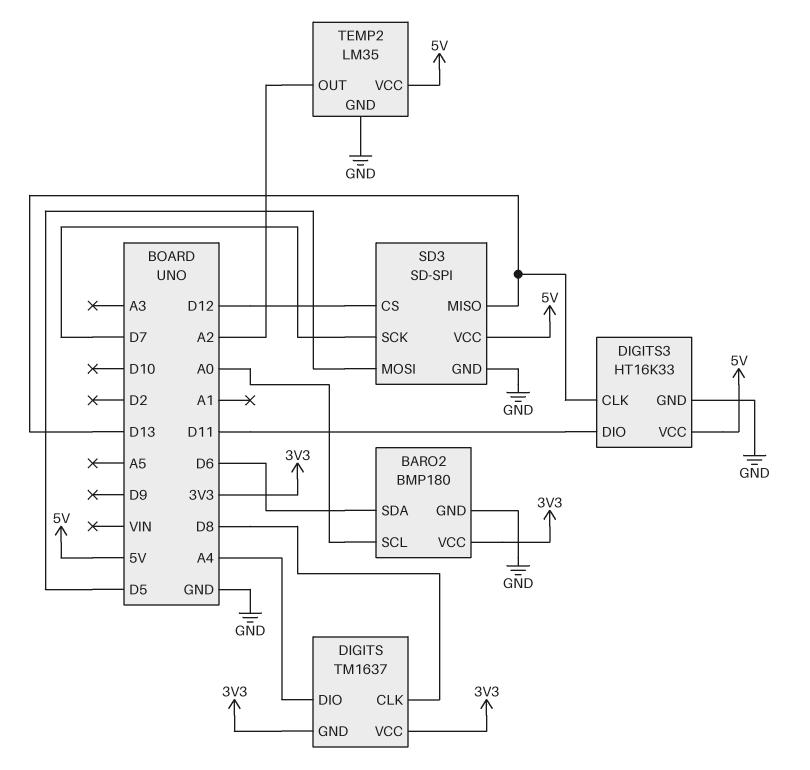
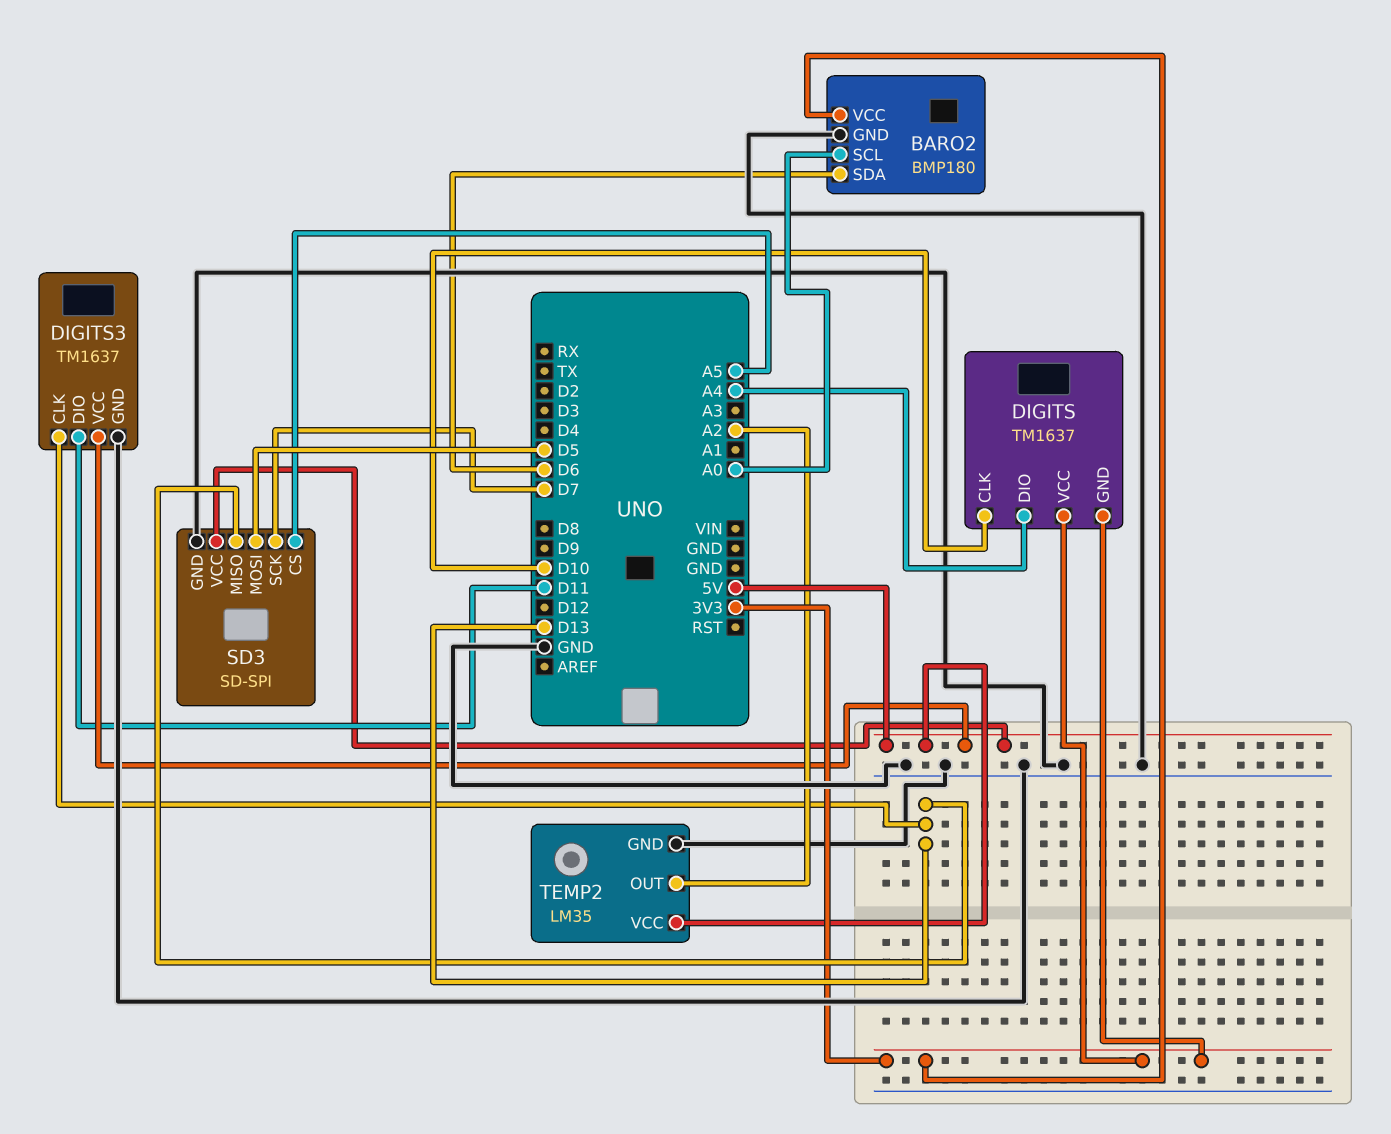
DIGITS pin CLK: D8 -> D10
DIGITS3: HT16K33 -> TM1637
SD3 pin CS: D12 -> A5

